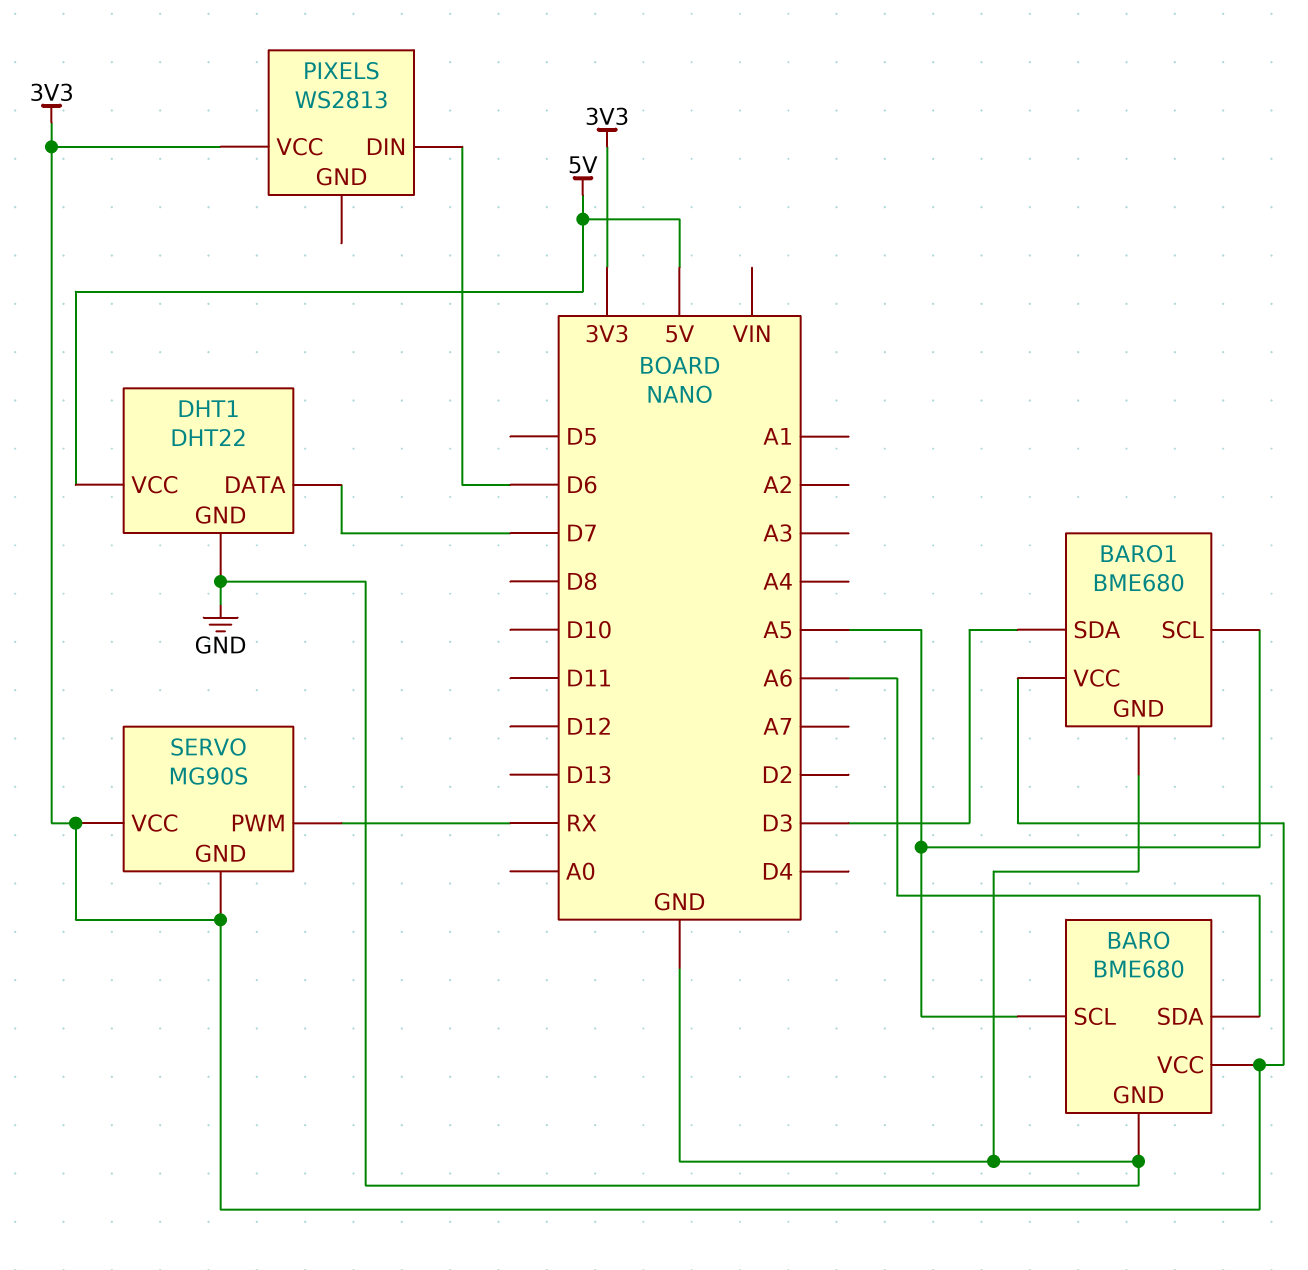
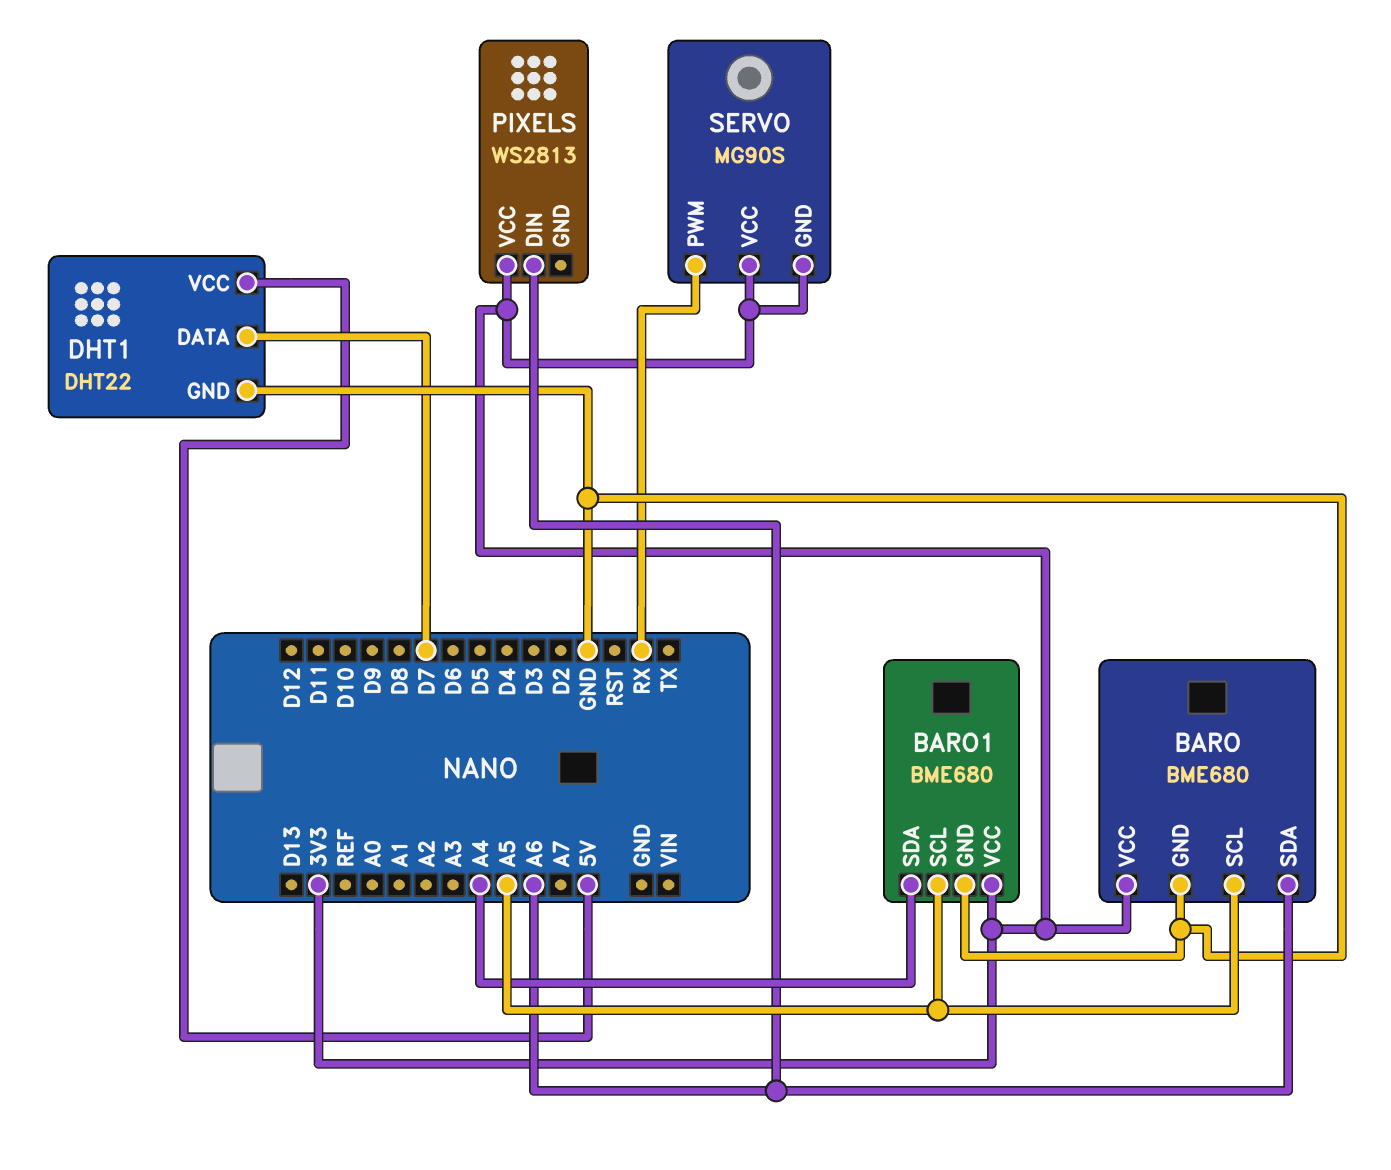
BARO1 pin SDA: D3 -> A4
PIXELS pin DIN: D6 -> A6

